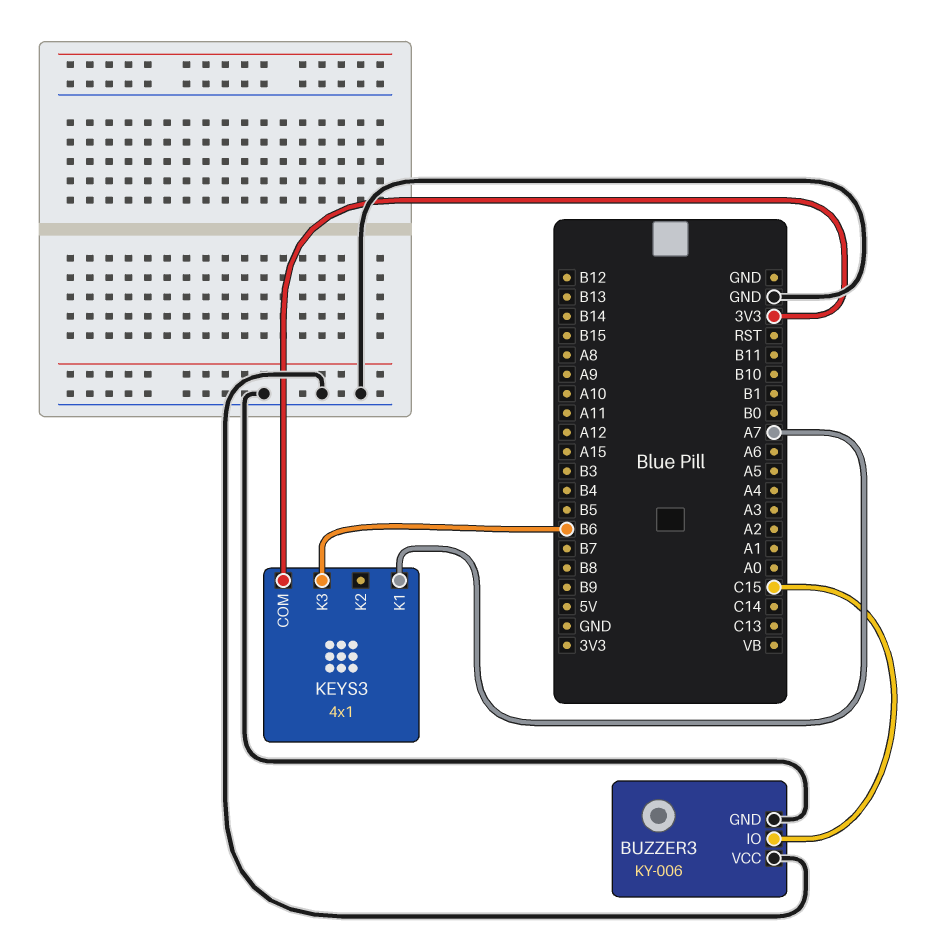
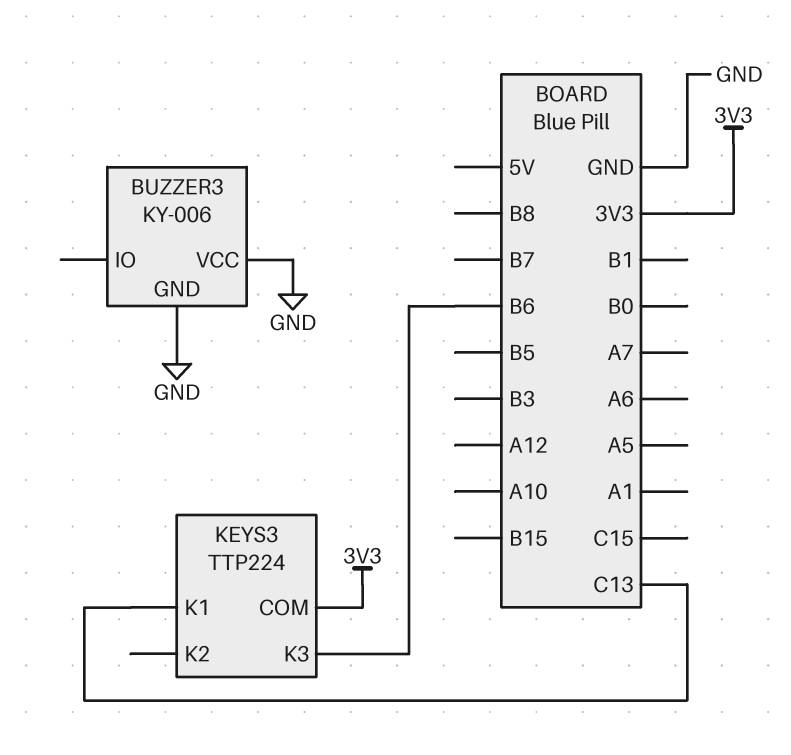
BUZZER3 pin IO: C15 -> none
KEYS3: 4x1 -> TTP224
KEYS3 pin K1: A7 -> C13

